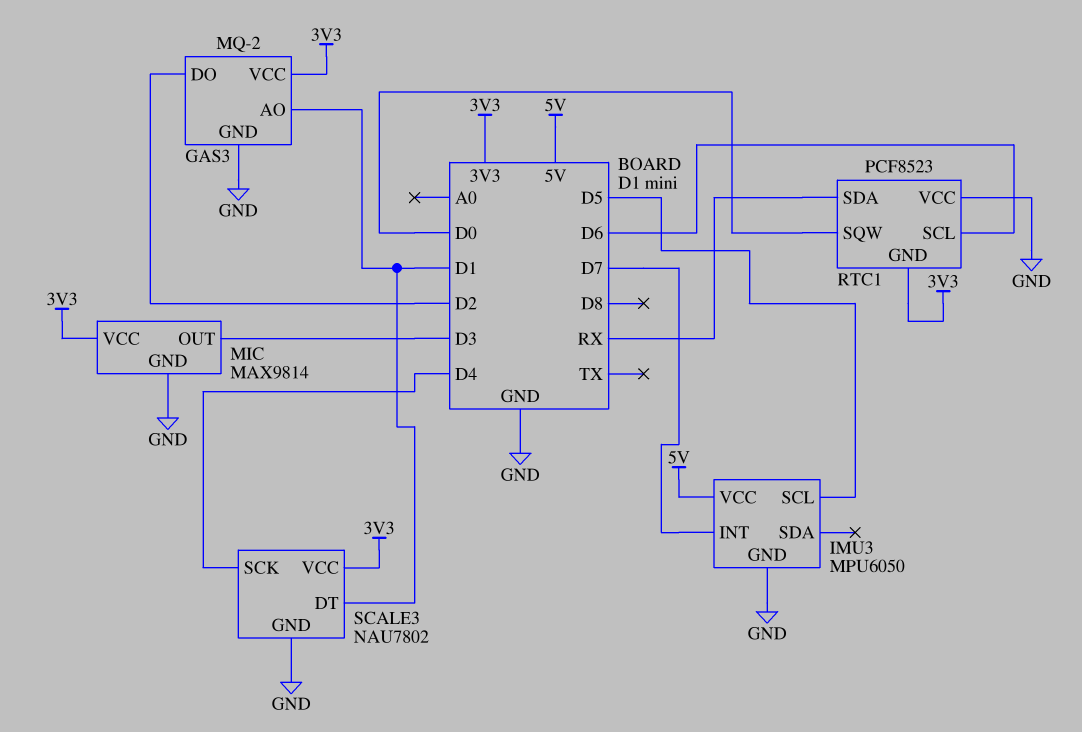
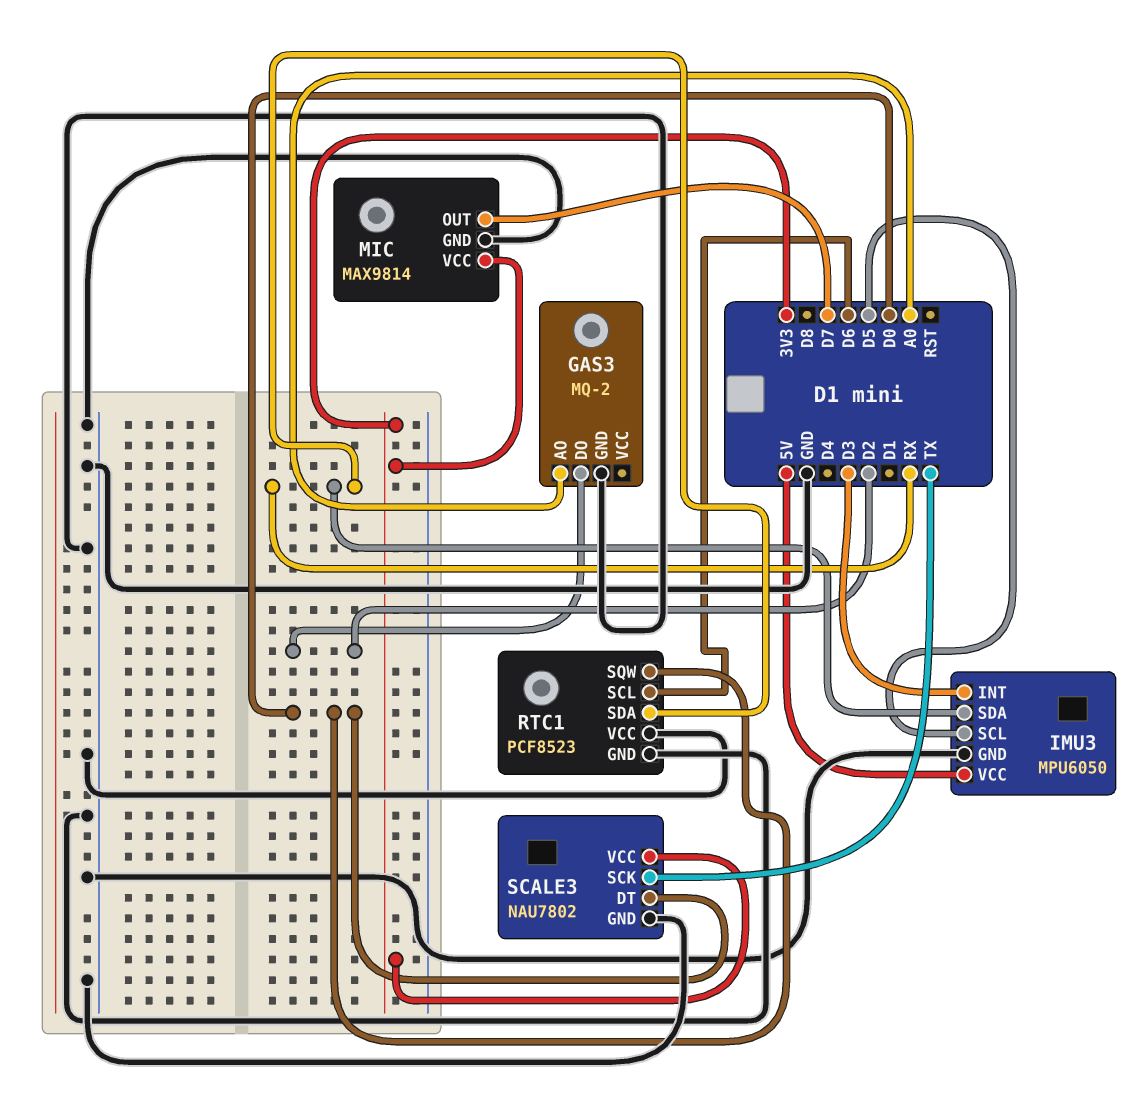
GAS3 pin AO: D1 -> A0
GAS3 pin VCC: 3V3 -> none
IMU3 pin INT: D7 -> D3
IMU3 pin SDA: none -> RX
MIC pin OUT: D3 -> D7
RTC1 pin GND: 3V3 -> GND
SCALE3 pin DT: D1 -> D0
SCALE3 pin SCK: D4 -> TX

